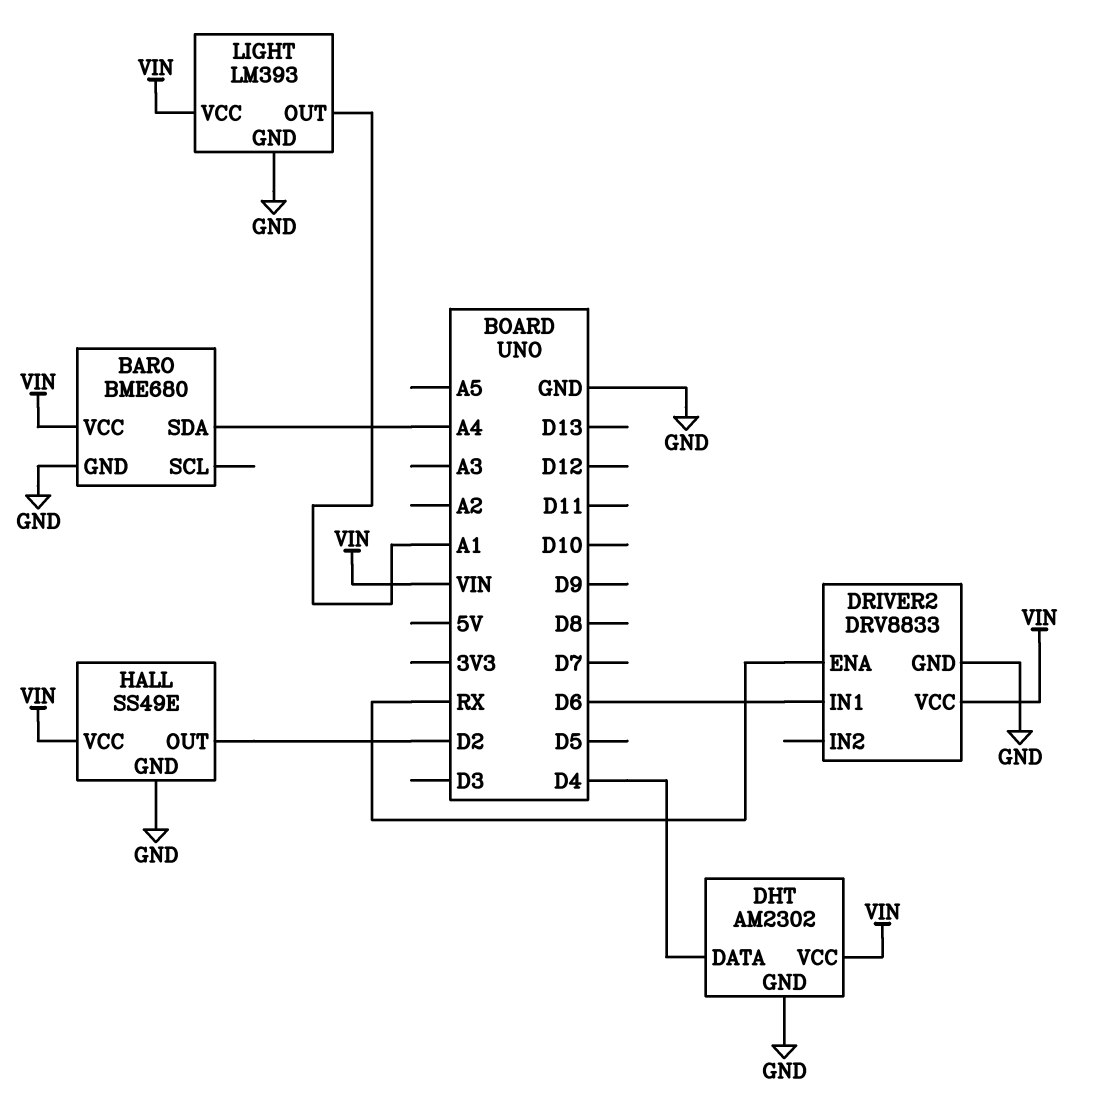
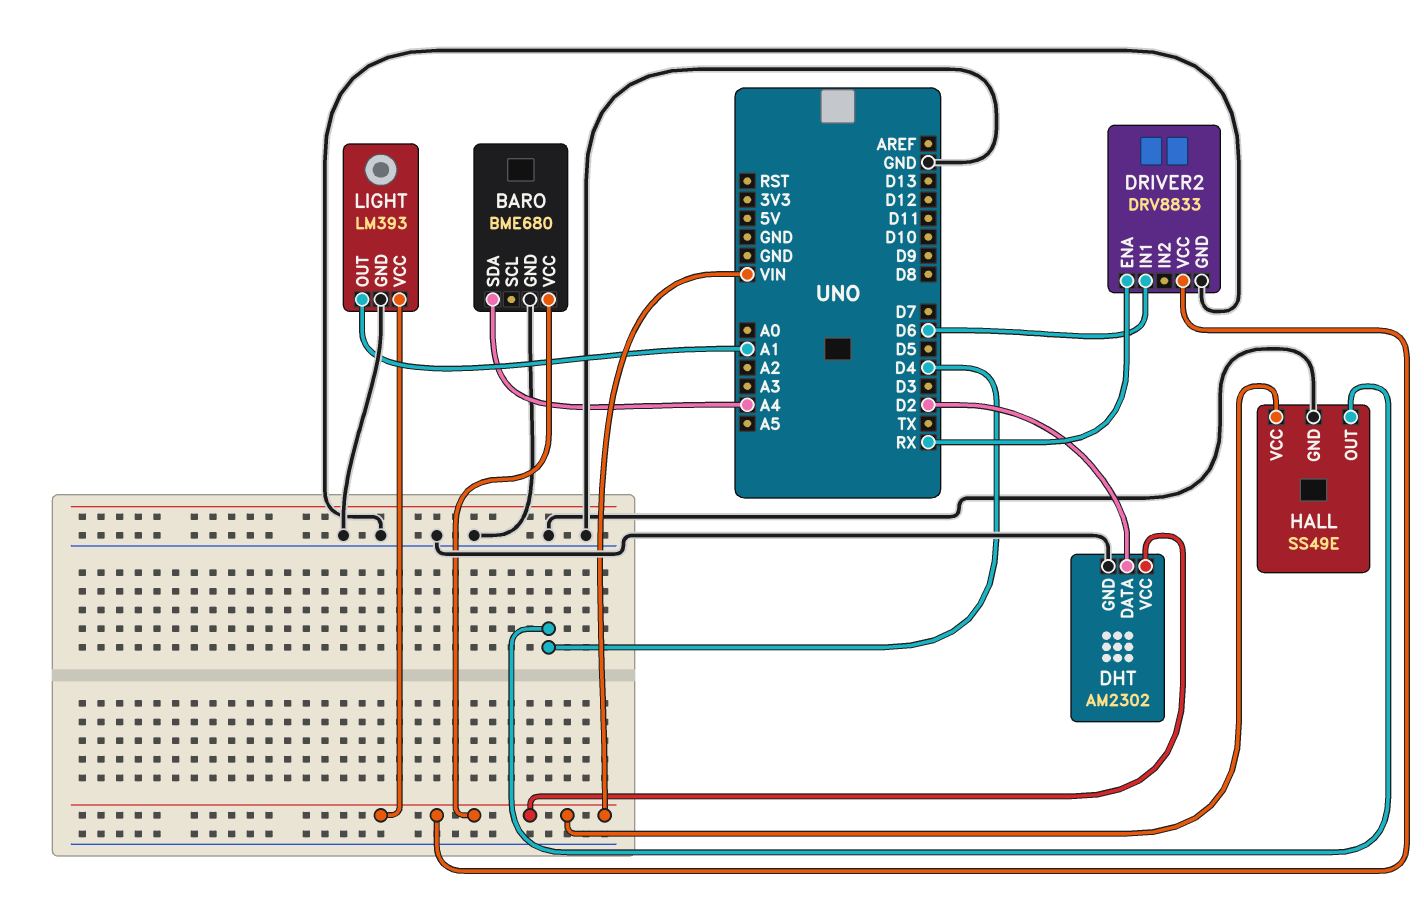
DHT pin DATA: D4 -> D2
HALL pin OUT: D2 -> D4

